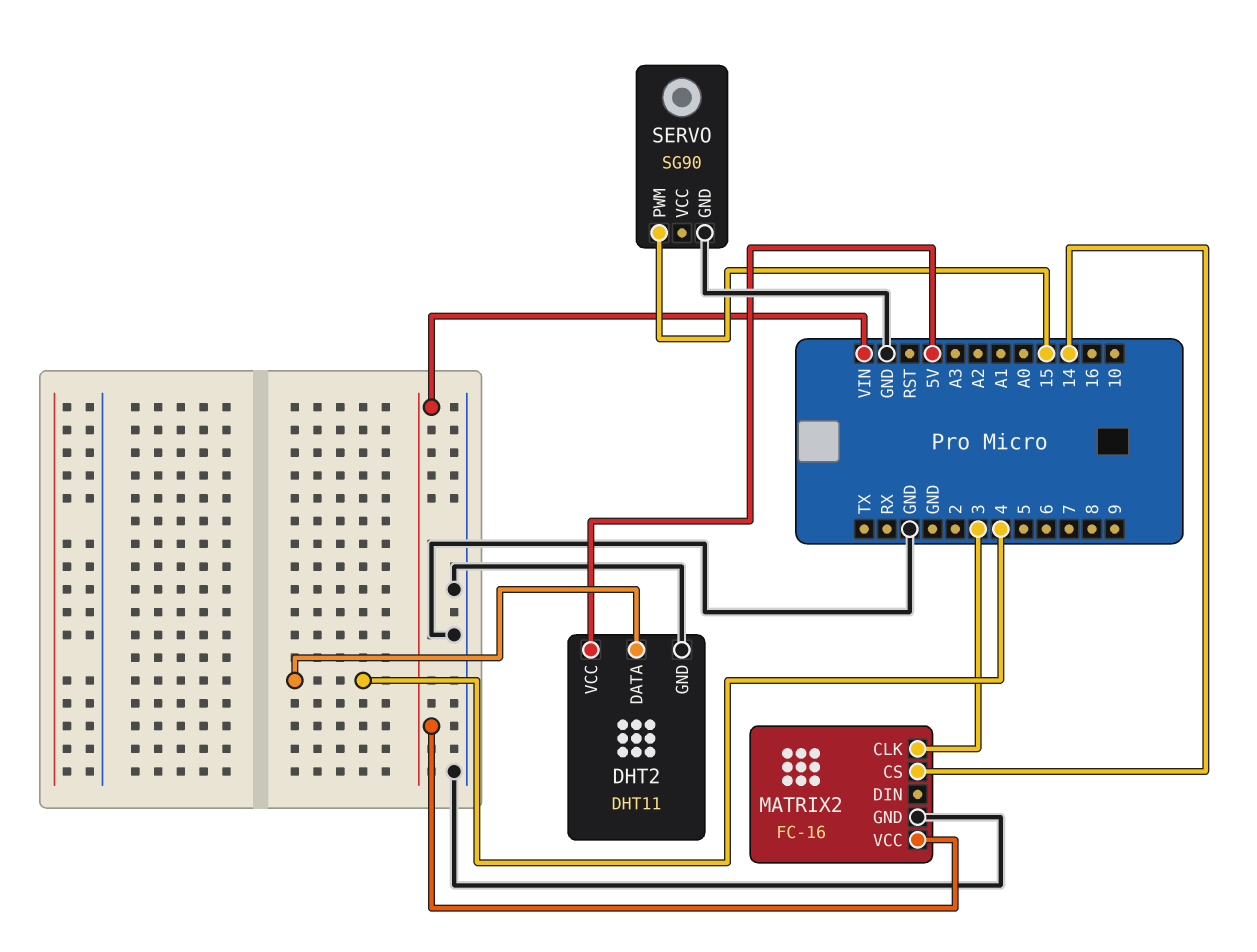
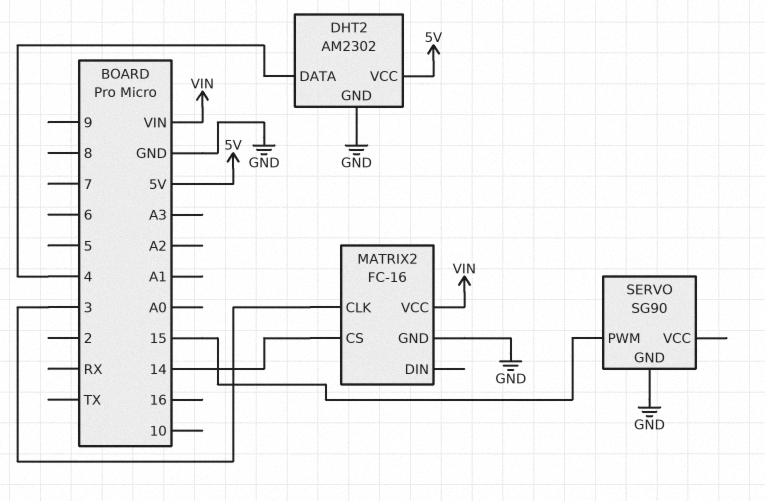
DHT2: DHT11 -> AM2302

